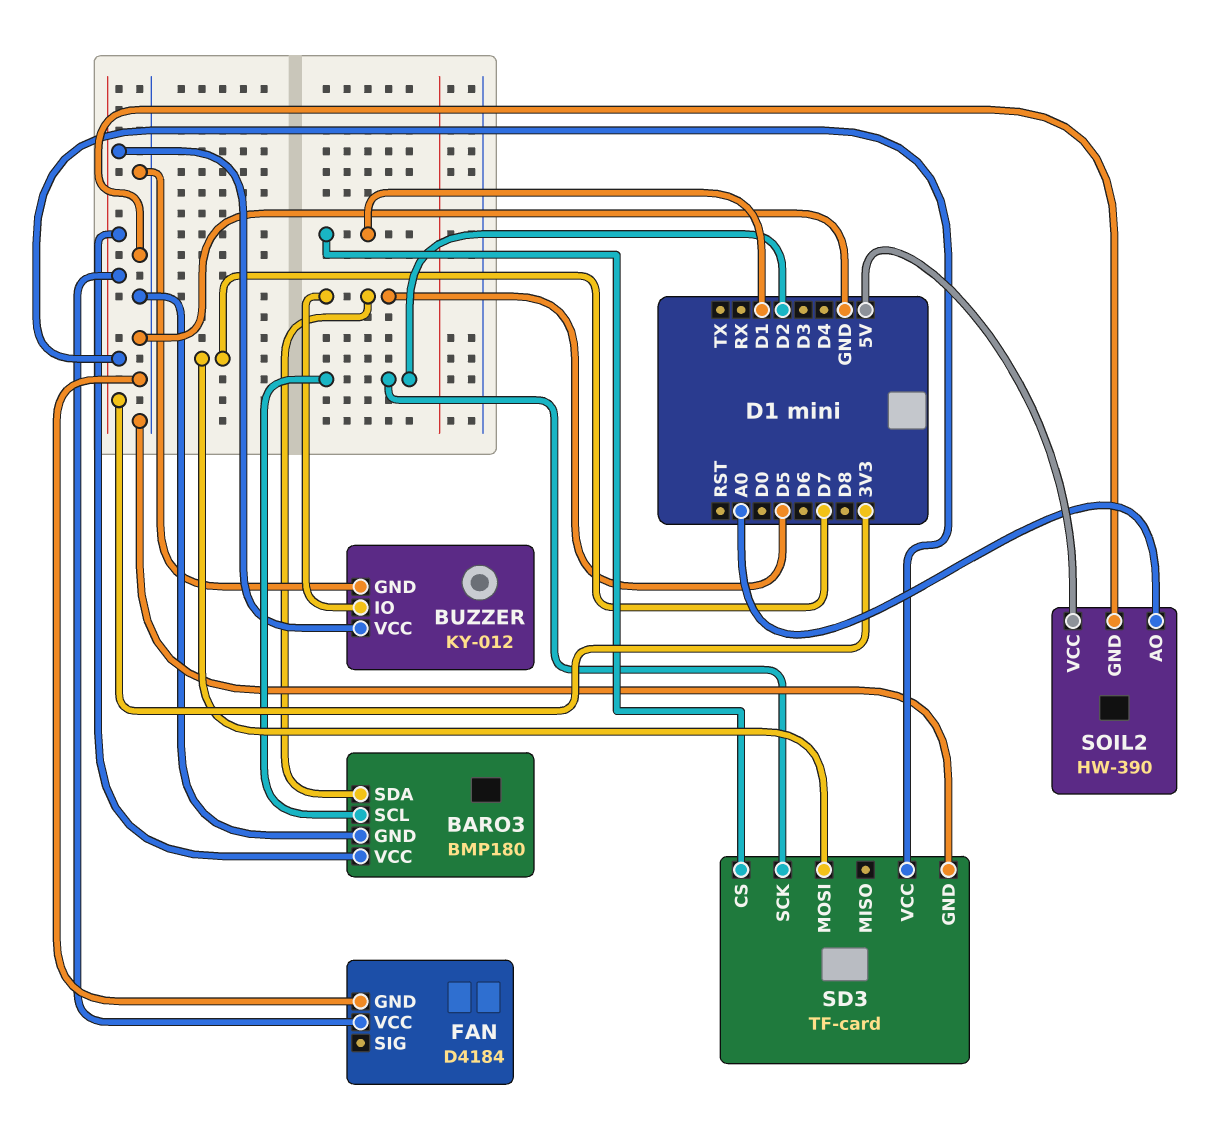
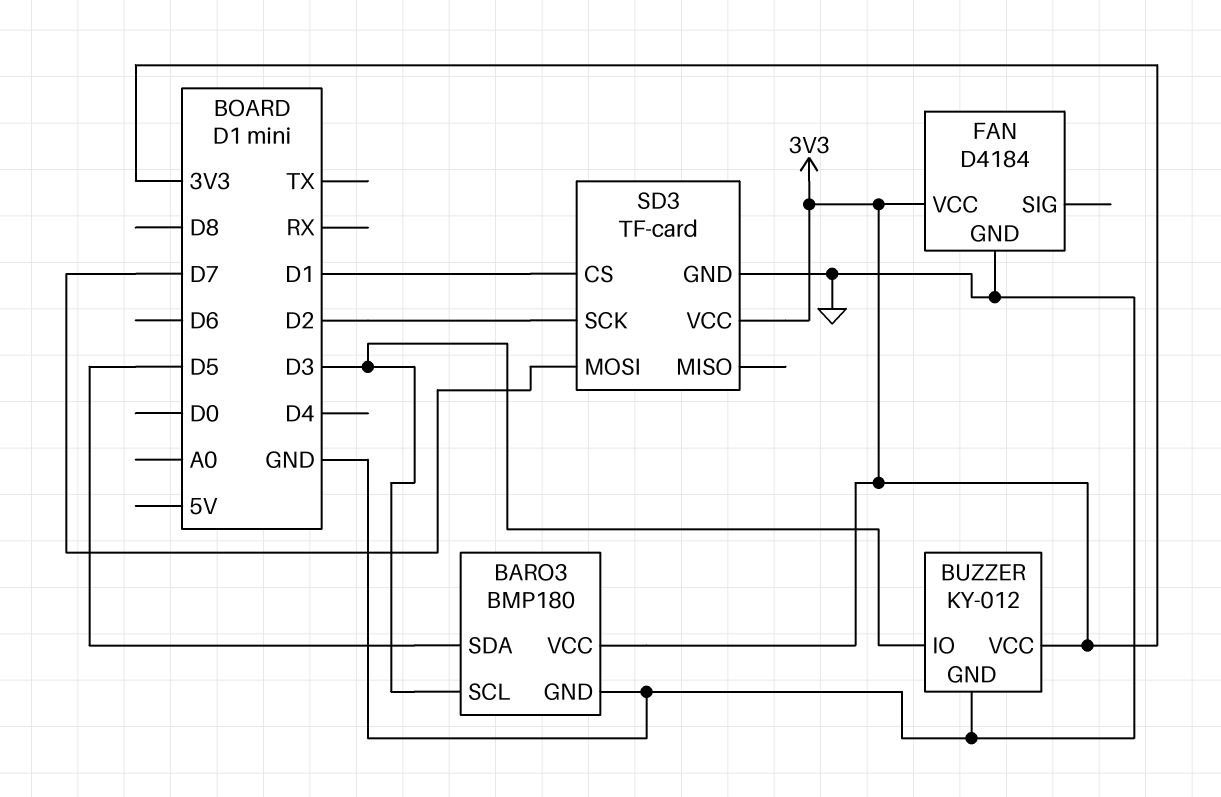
BARO3 pin SCL: D2 -> D3
BUZZER pin IO: D5 -> D3
SOIL2: HW-390 -> none
SOIL2 pin AO: A0 -> none
SOIL2 pin GND: GND -> none
SOIL2 pin VCC: 5V -> none

